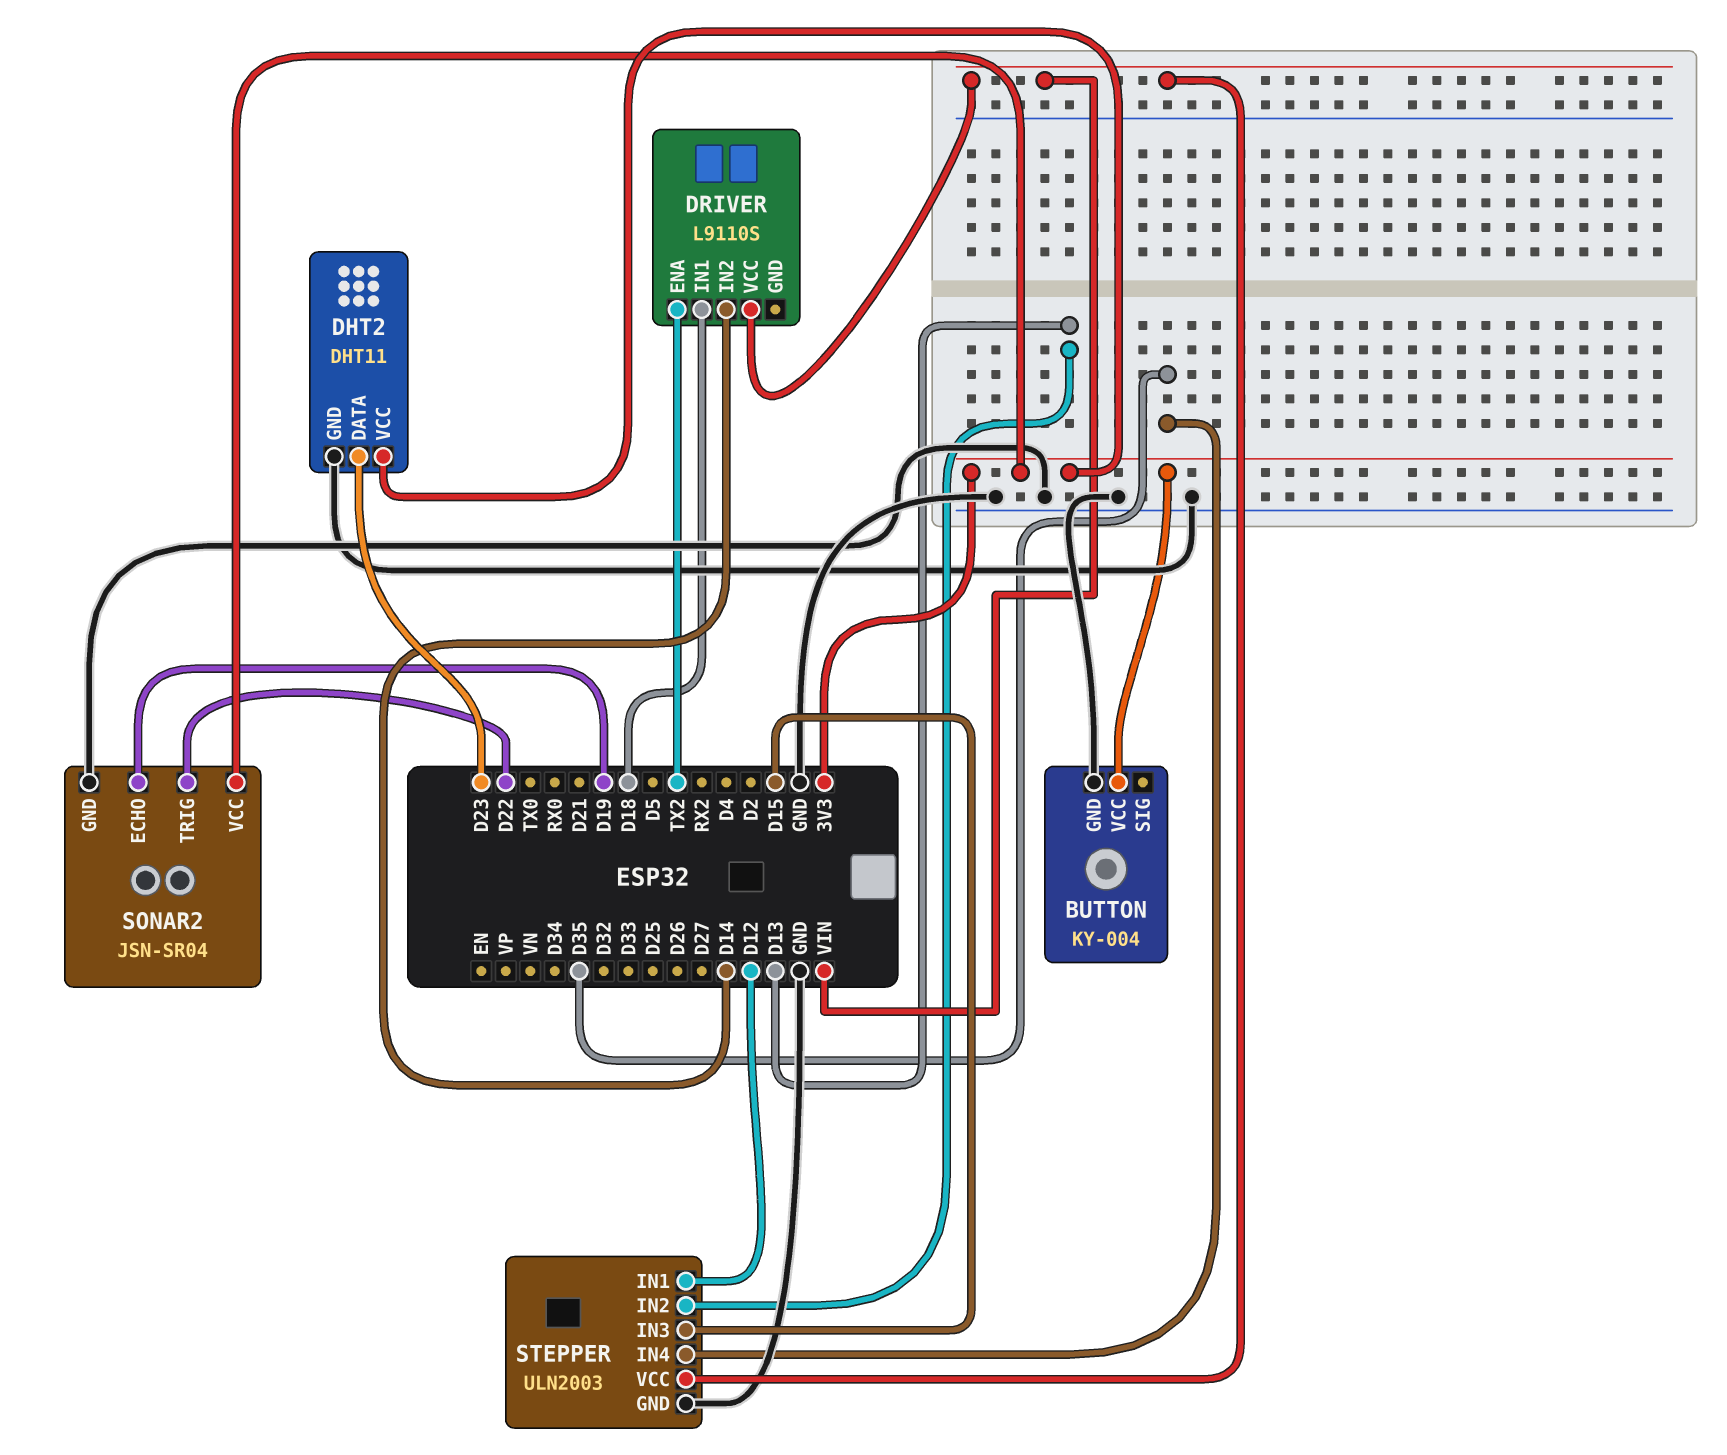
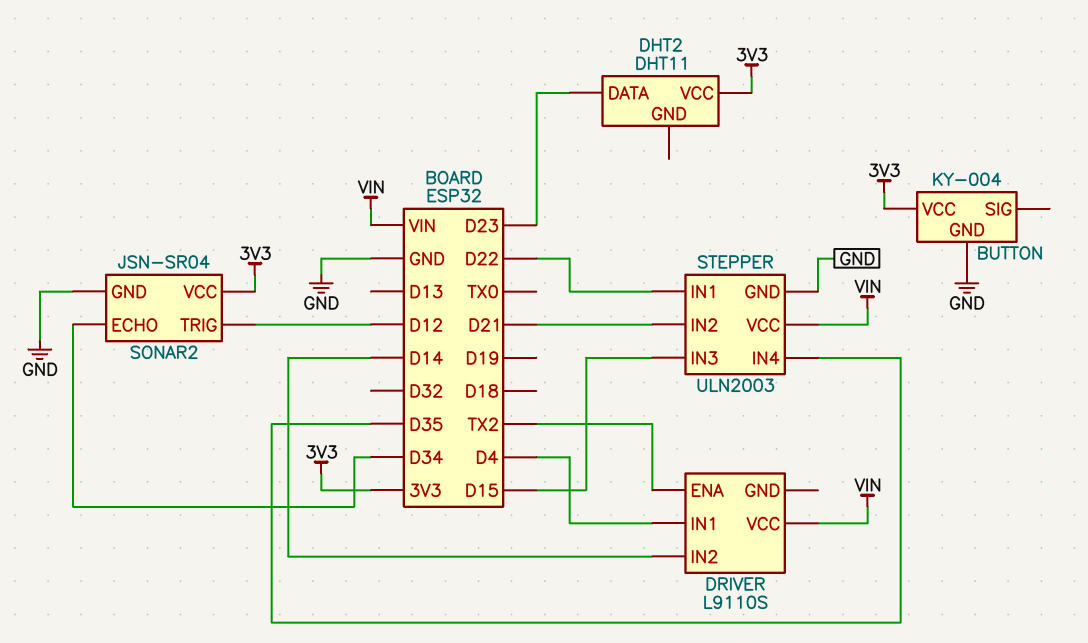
DHT2 pin GND: GND -> none
DRIVER pin IN1: D18 -> D4
SONAR2 pin ECHO: D19 -> D34
SONAR2 pin TRIG: D22 -> D12
STEPPER pin IN1: D12 -> D22
STEPPER pin IN2: D13 -> D21

